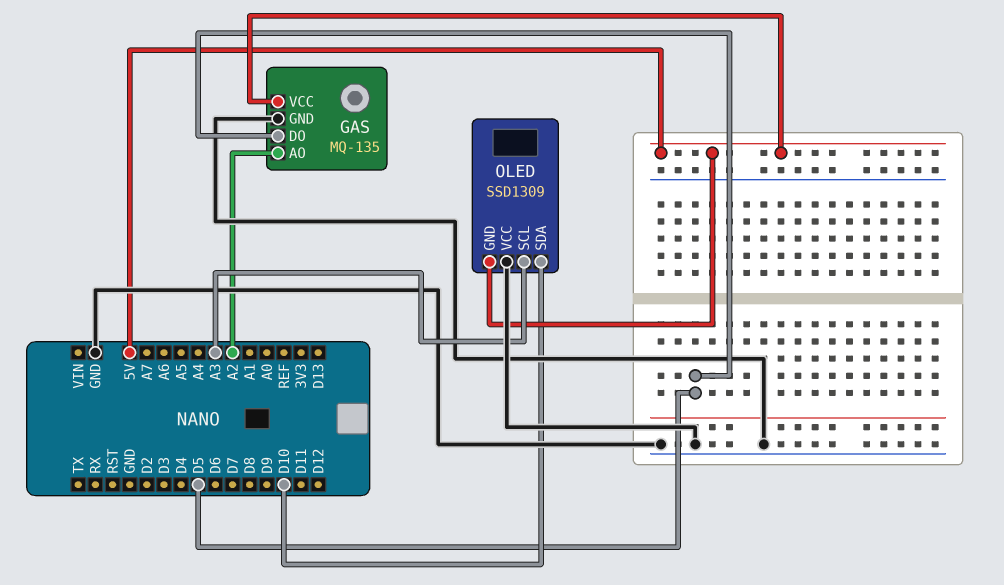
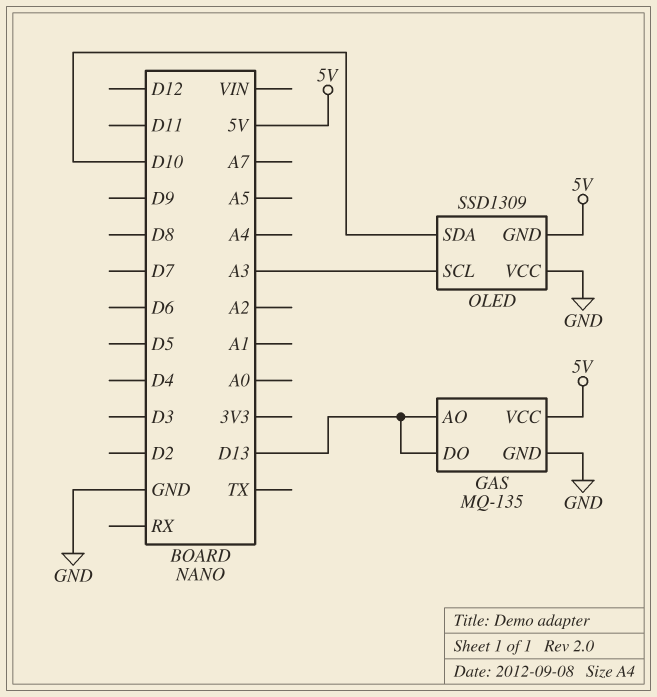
GAS pin AO: A2 -> D13
GAS pin DO: D5 -> D13

